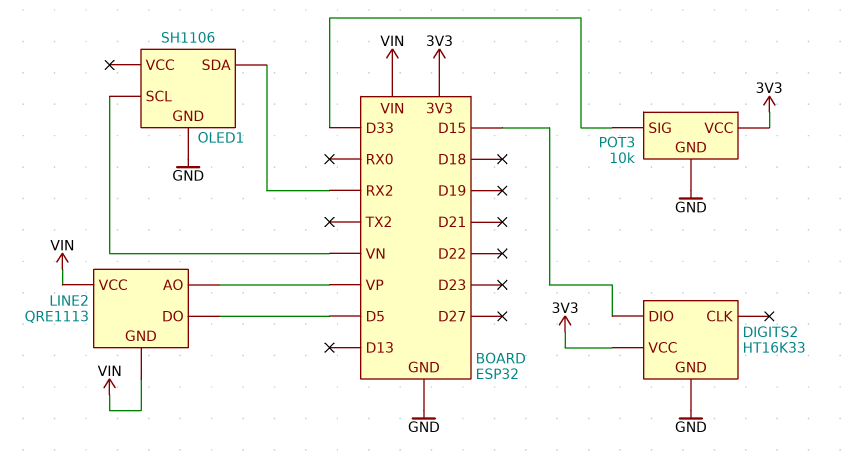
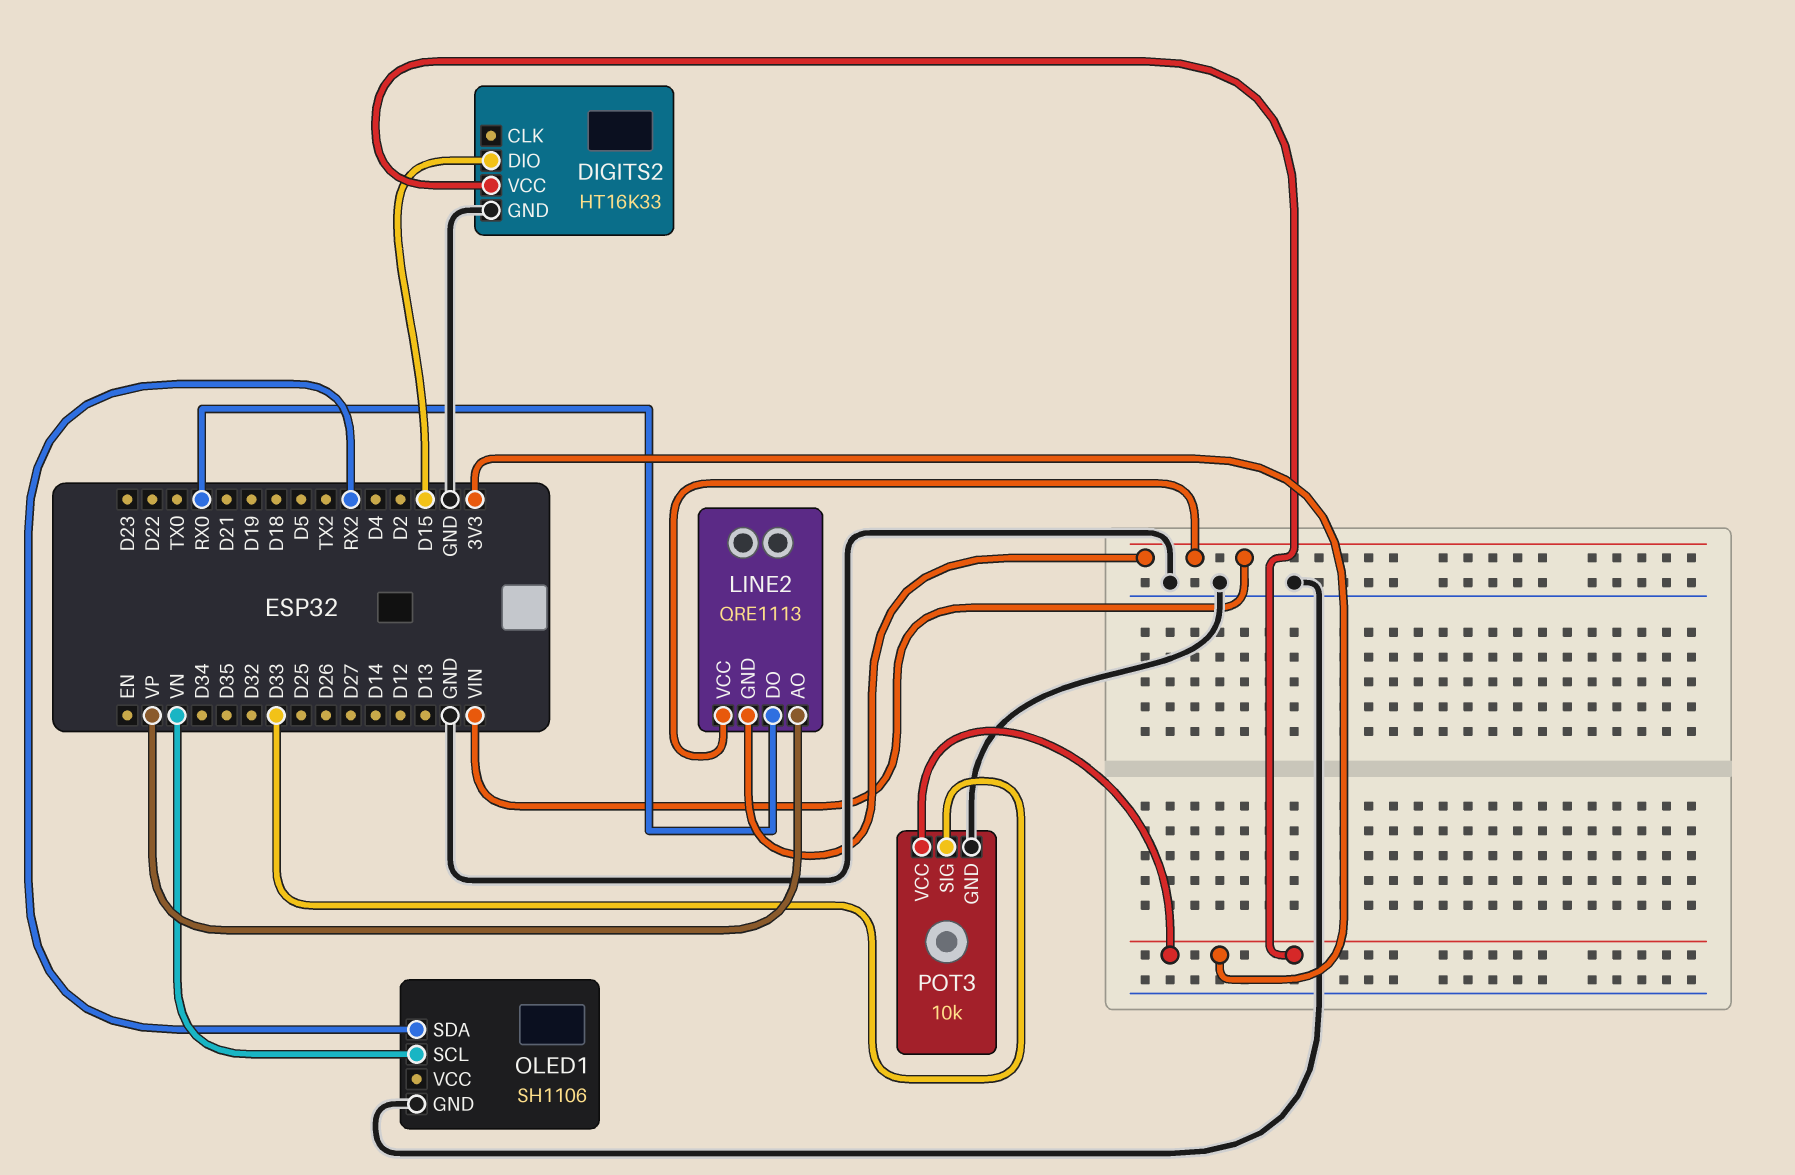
LINE2 pin DO: D5 -> RX0

